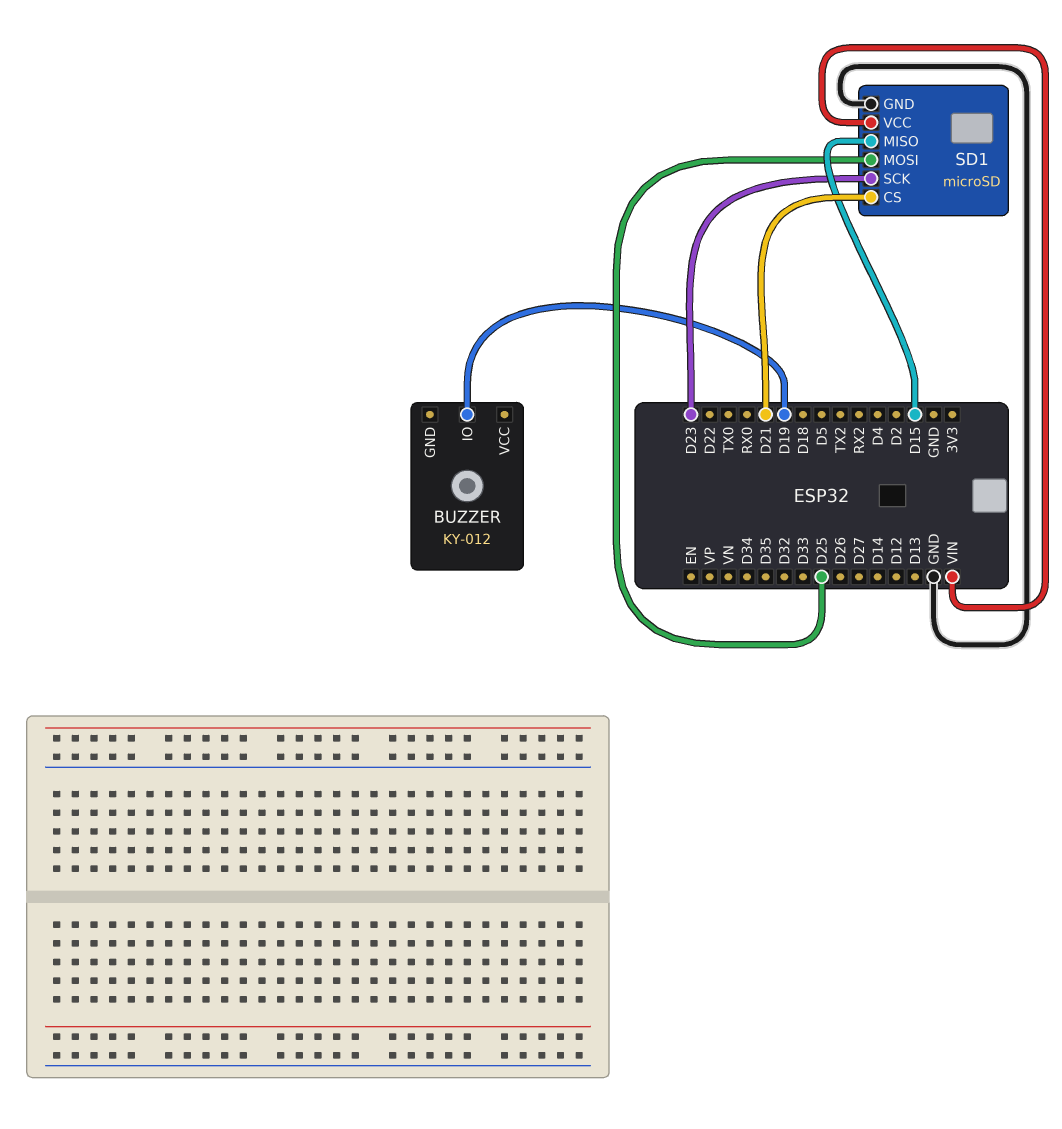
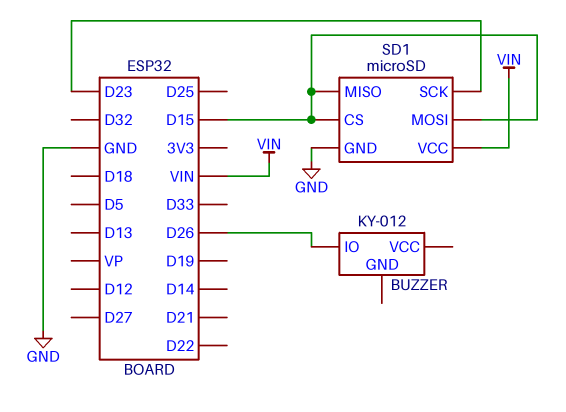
BUZZER pin IO: D19 -> D26
SD1 pin CS: D21 -> D15
SD1 pin MOSI: D25 -> D15

